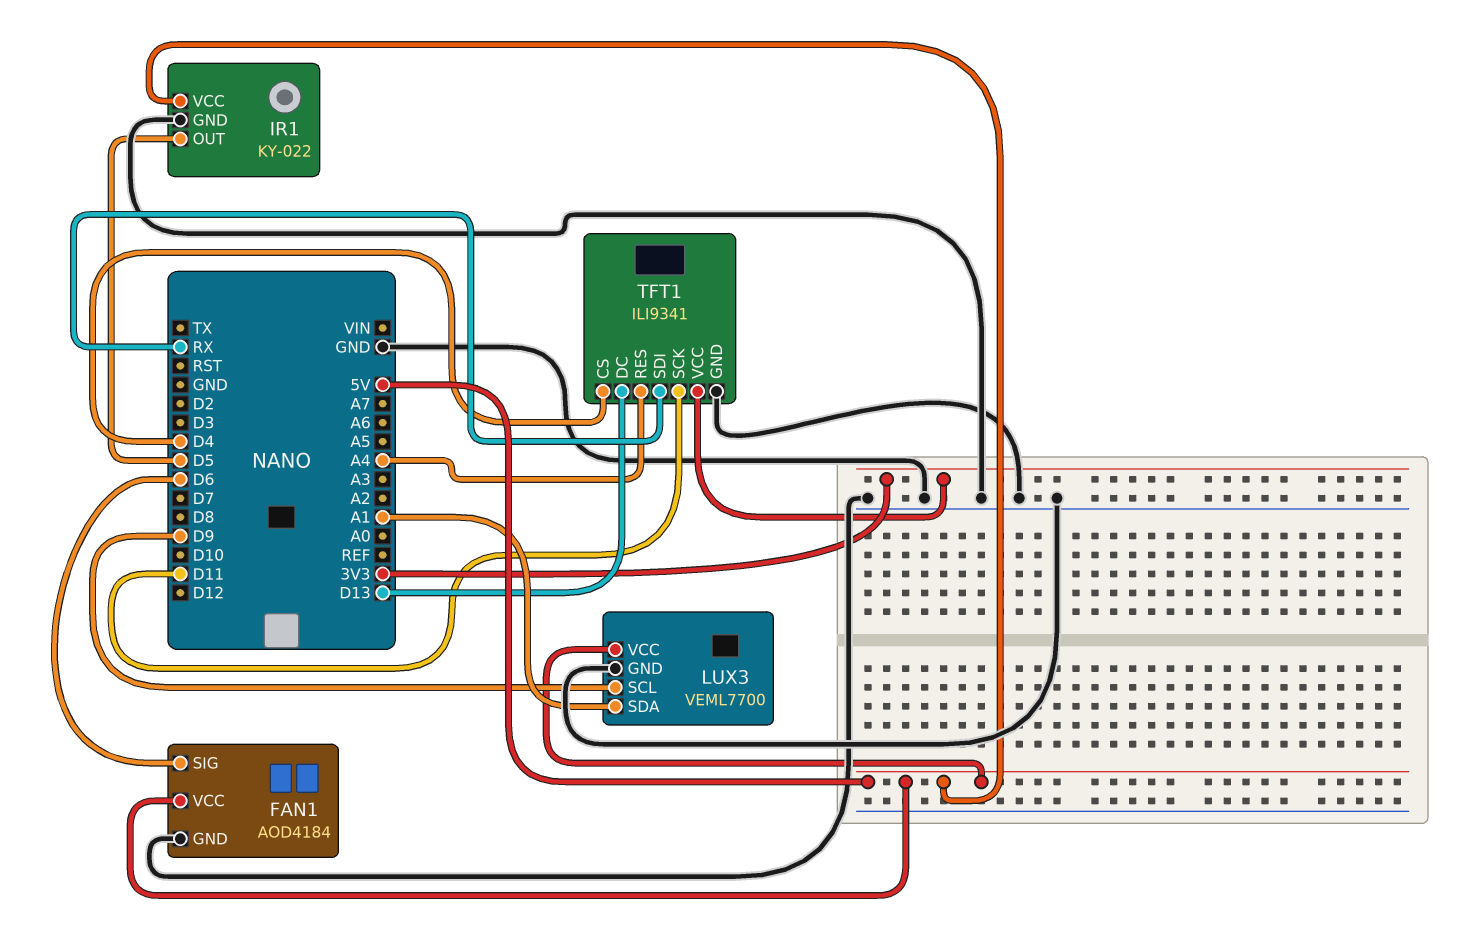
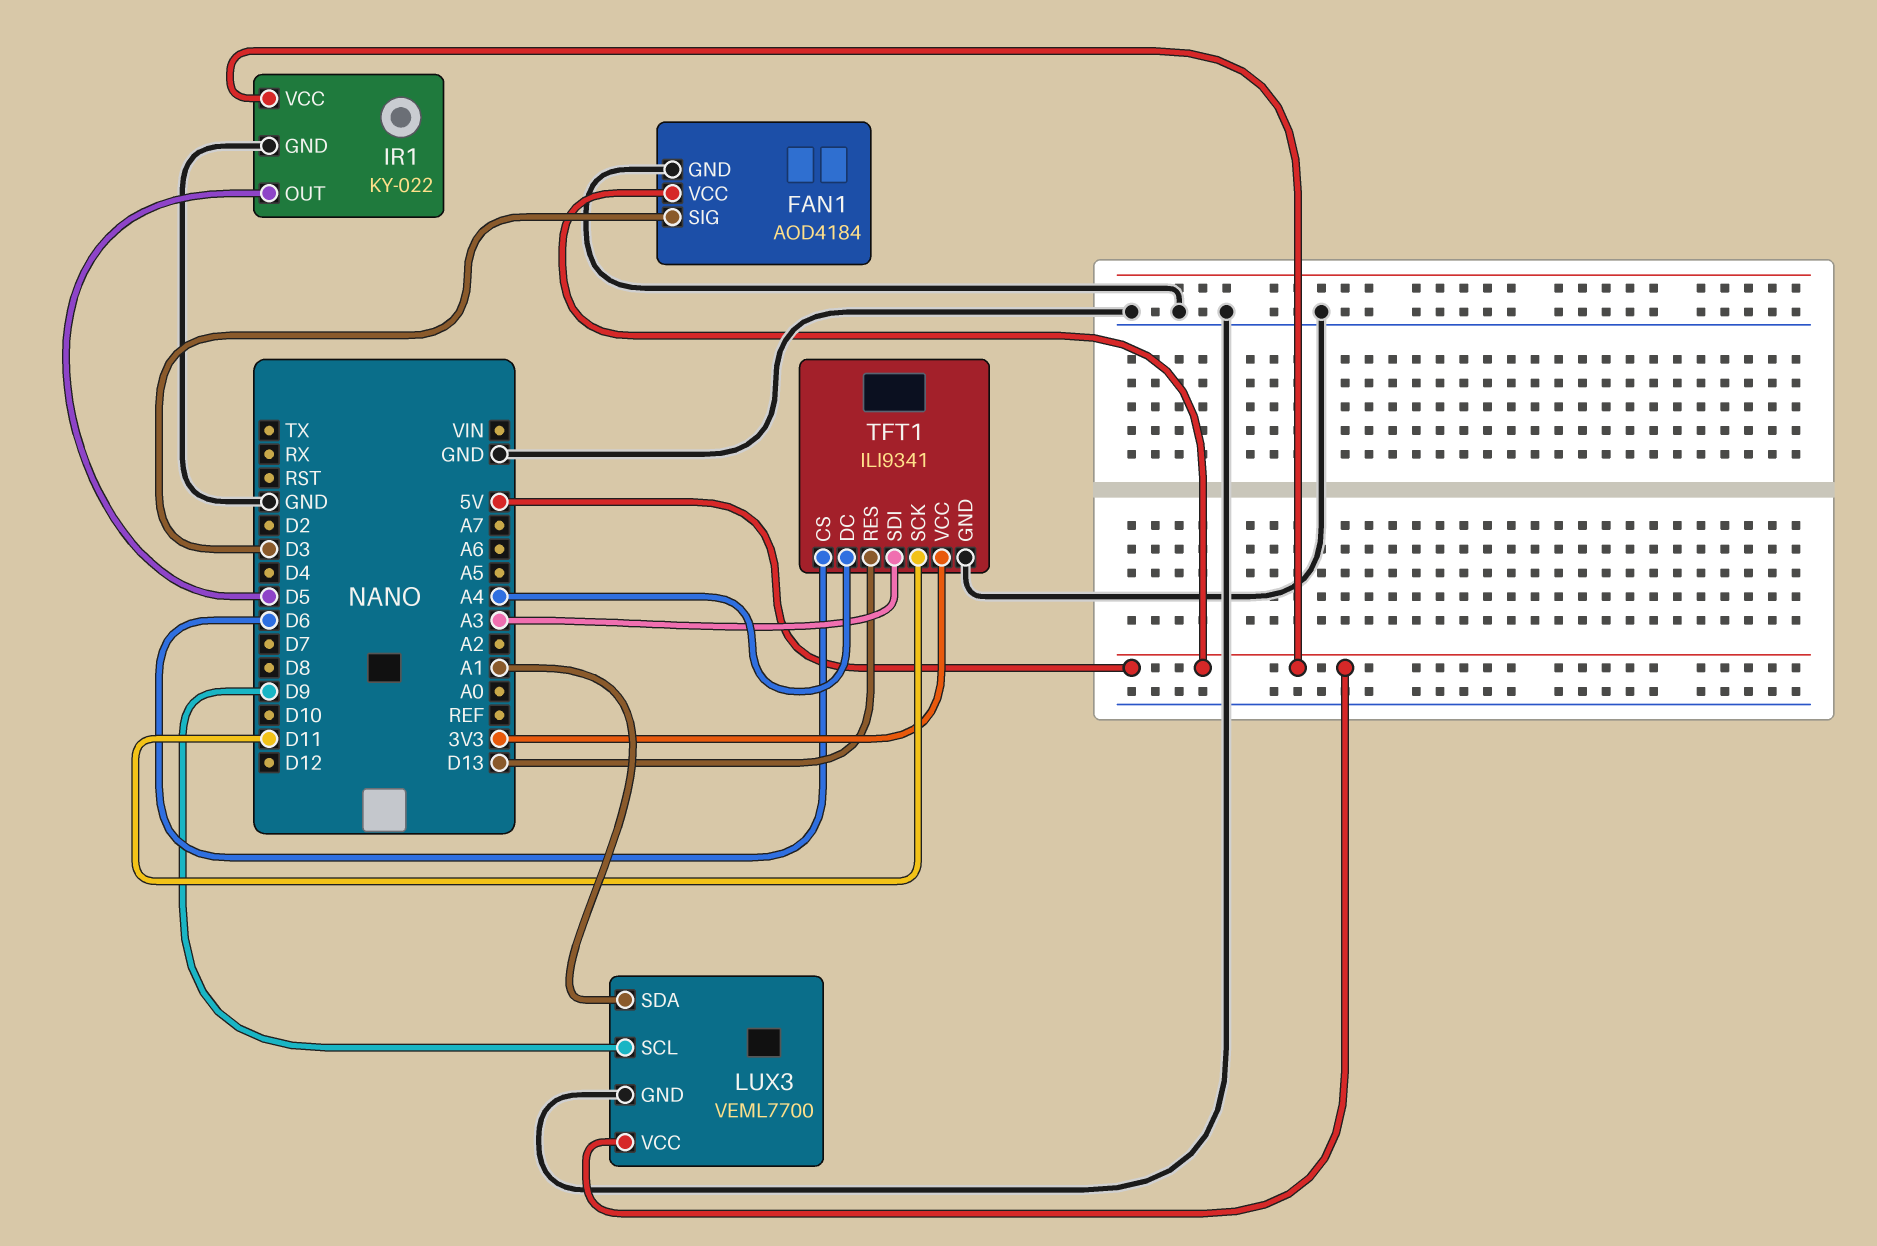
FAN1 pin SIG: D6 -> D3
TFT1 pin CS: D4 -> D6
TFT1 pin DC: D13 -> A4
TFT1 pin RES: A4 -> D13
TFT1 pin SDI: RX -> A3

